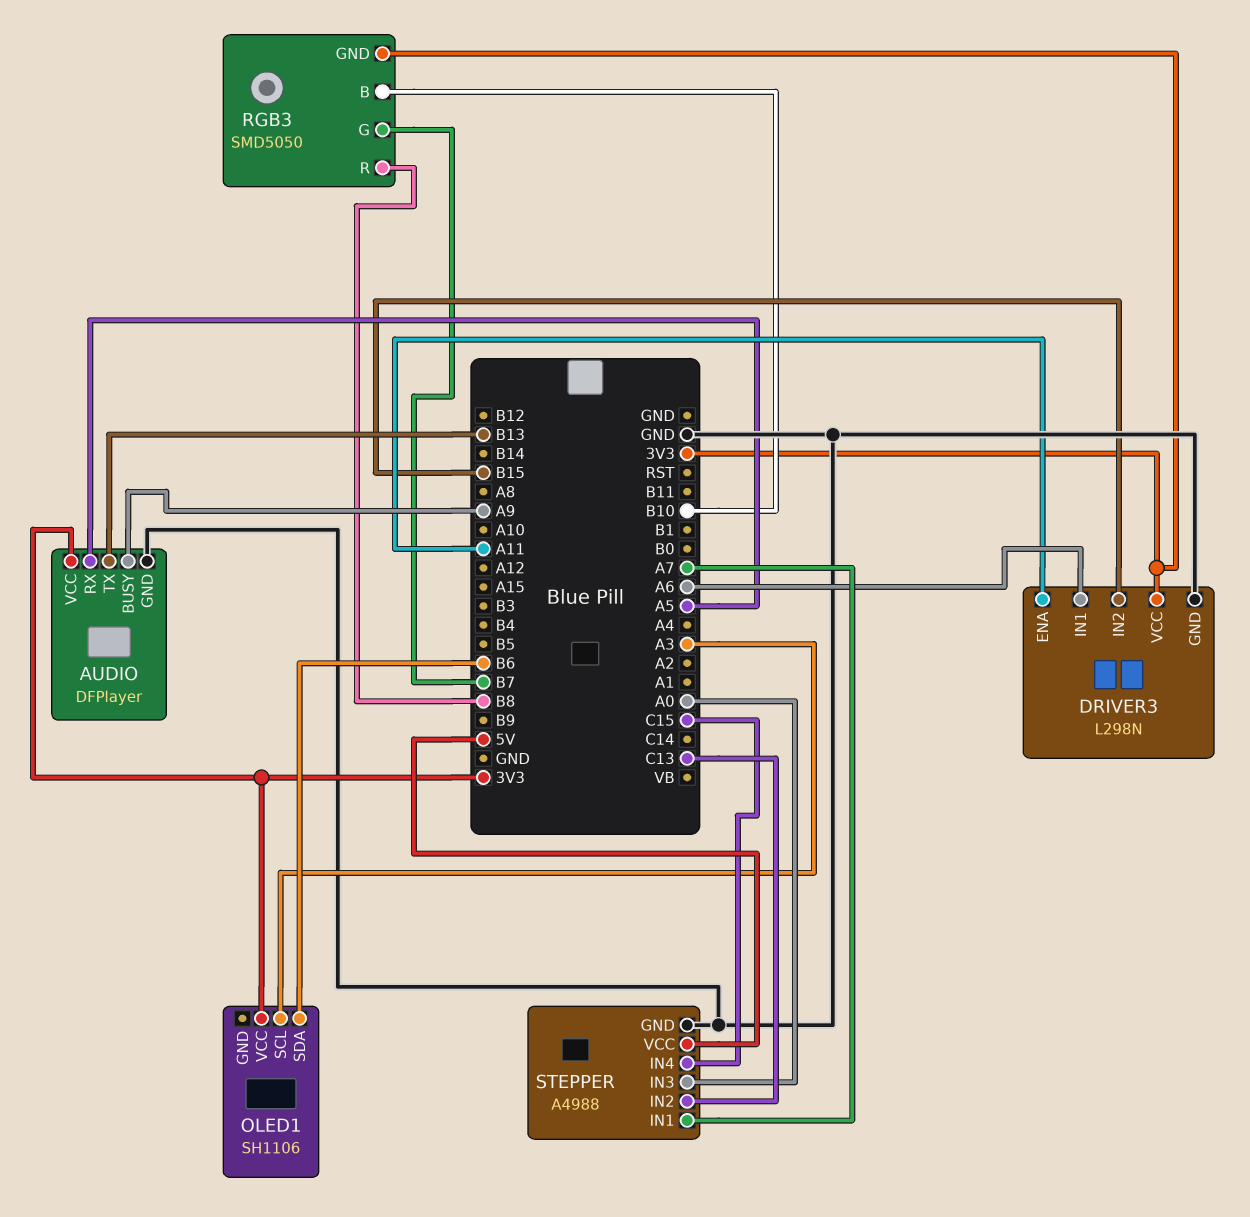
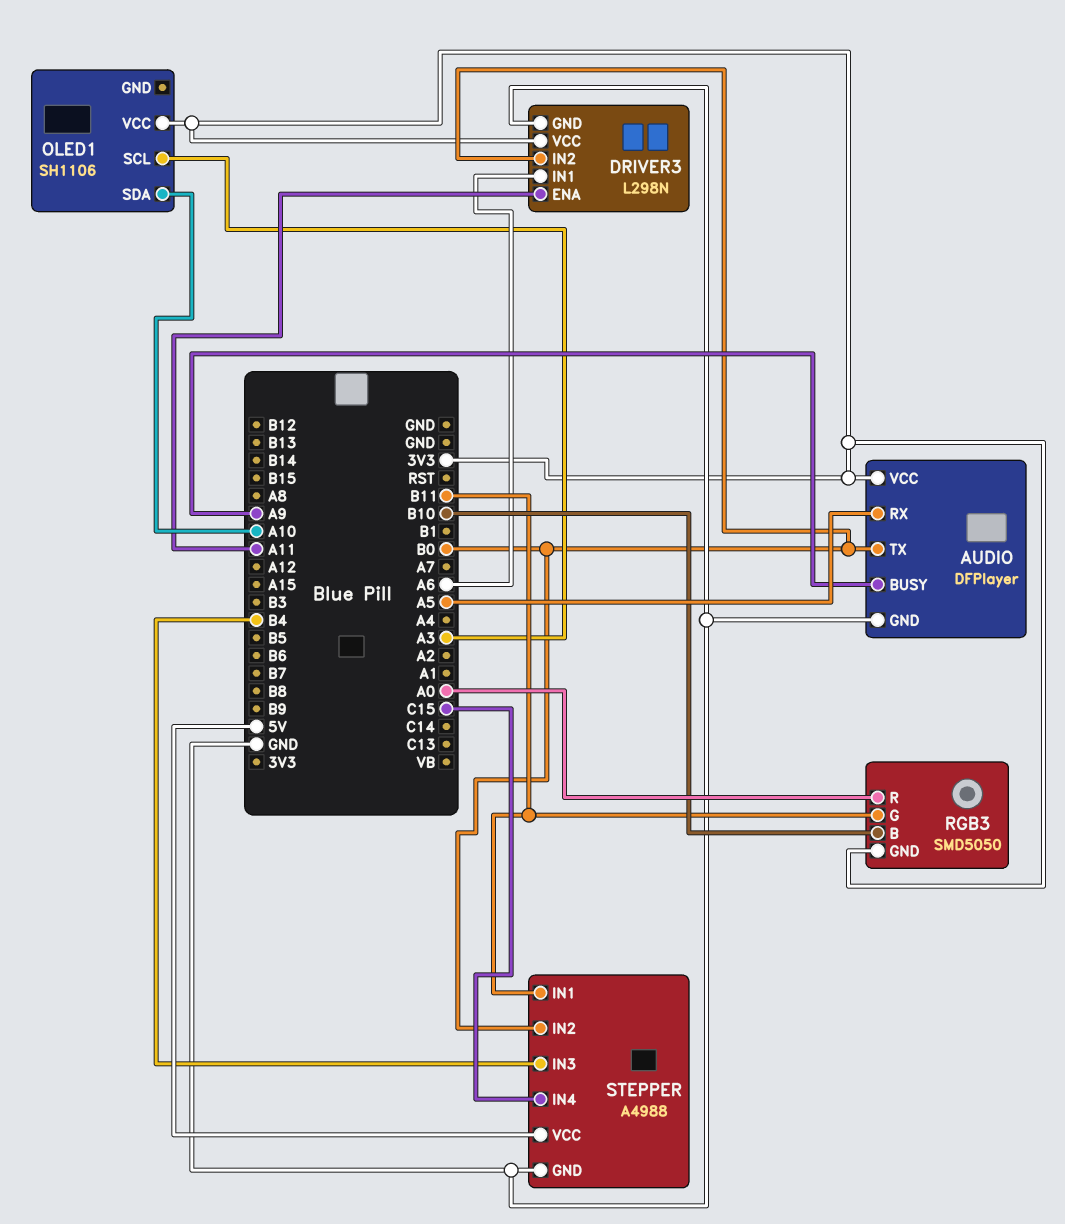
AUDIO pin TX: B13 -> B0
DRIVER3 pin IN2: B15 -> B0
OLED1 pin SDA: B6 -> A10
RGB3 pin G: B7 -> B11
RGB3 pin R: B8 -> A0
STEPPER pin IN1: A7 -> B11
STEPPER pin IN2: C13 -> B0
STEPPER pin IN3: A0 -> B4

